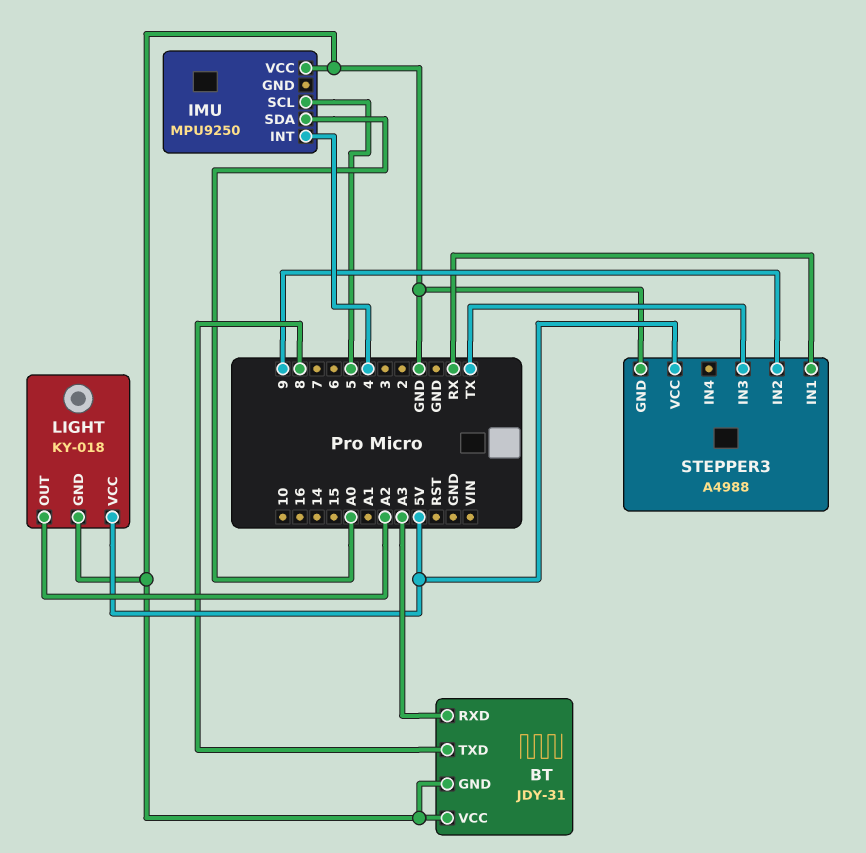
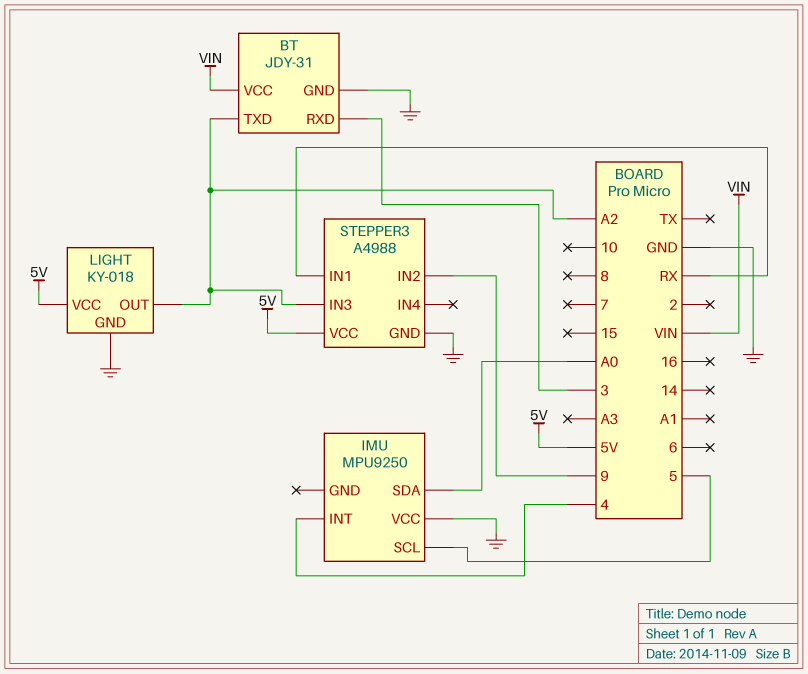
BT pin RXD: A3 -> 3
BT pin TXD: 8 -> A2
BT pin VCC: GND -> VIN
STEPPER3 pin IN3: TX -> A2

